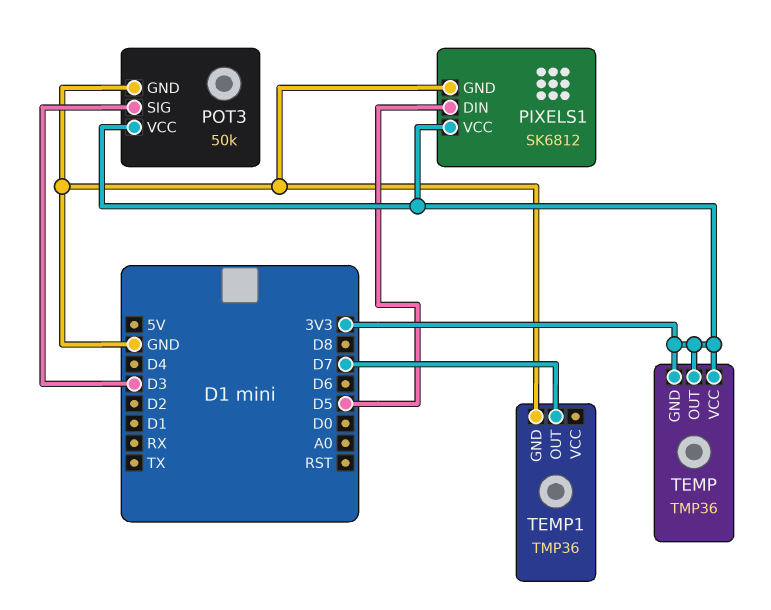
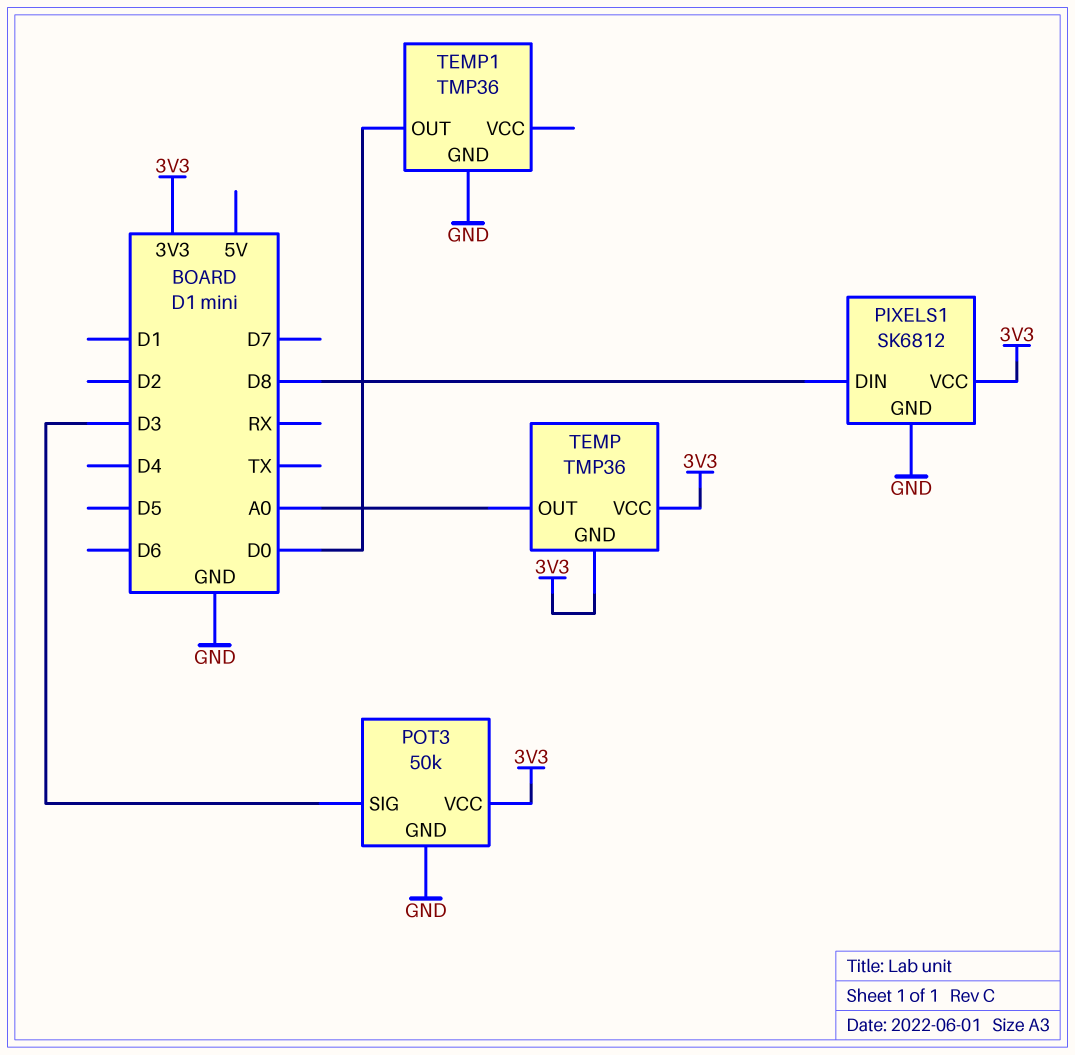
PIXELS1 pin DIN: D5 -> D8
TEMP pin OUT: 3V3 -> A0
TEMP1 pin OUT: D7 -> D0

